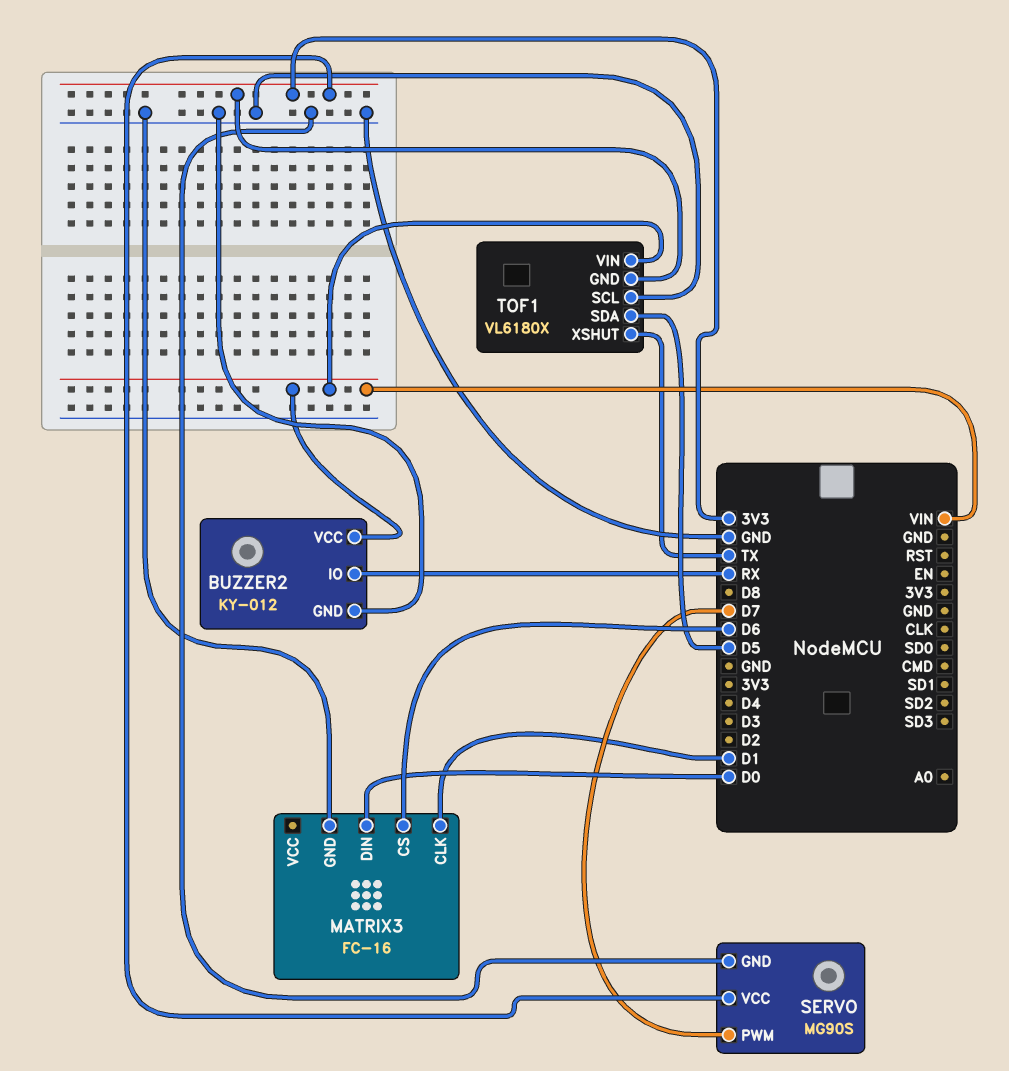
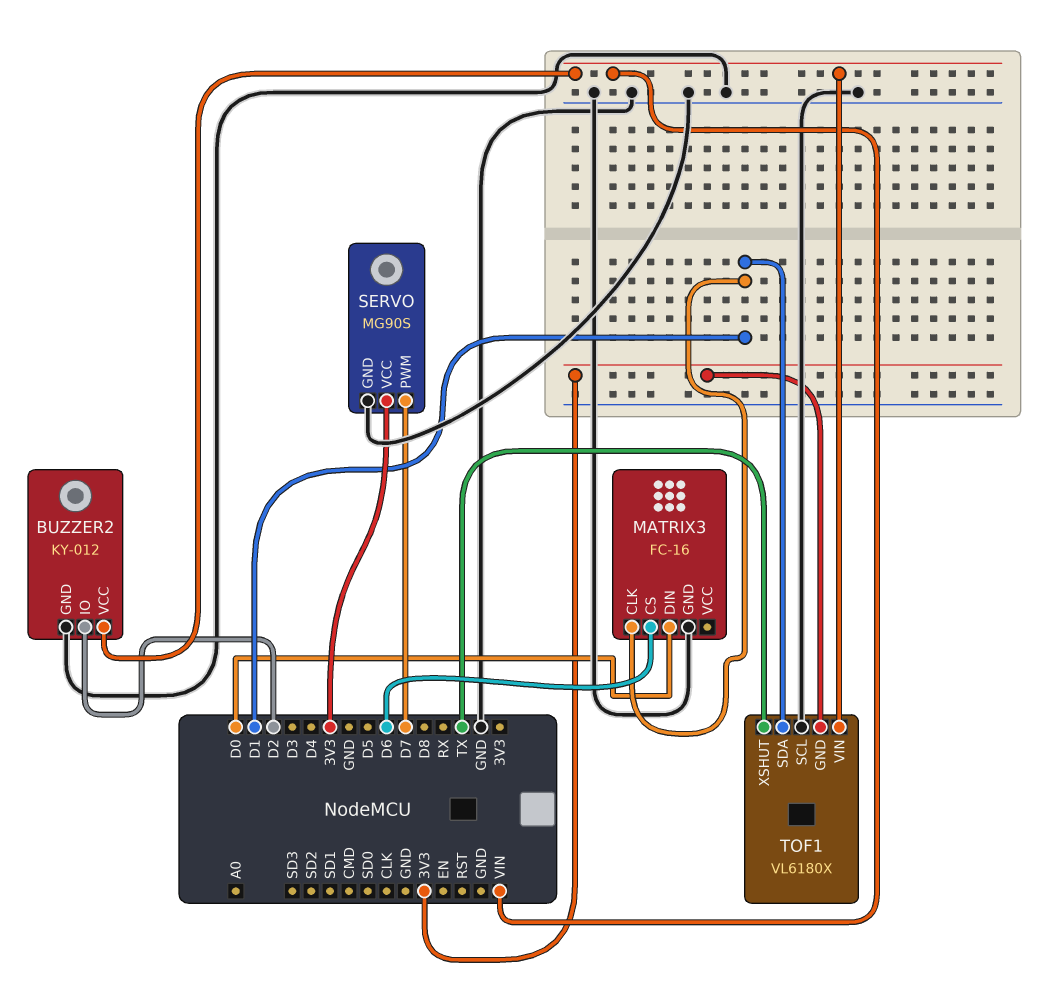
BUZZER2 pin IO: RX -> D2
TOF1 pin SDA: D5 -> D1

